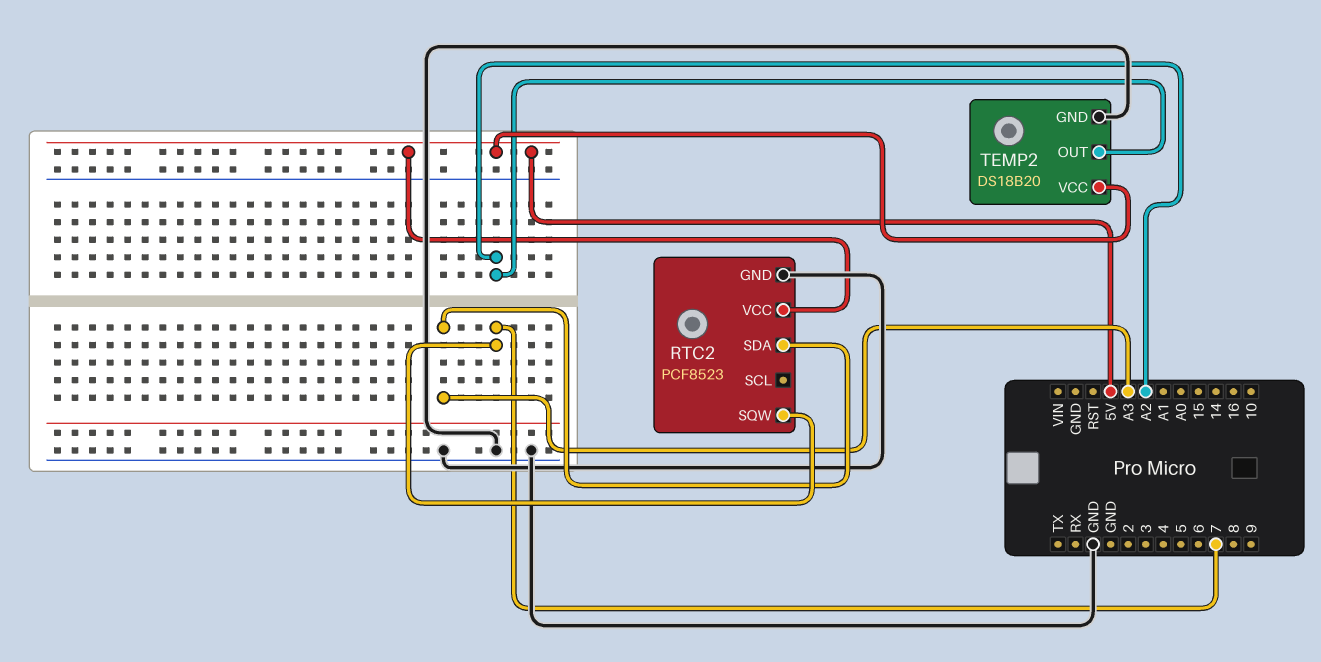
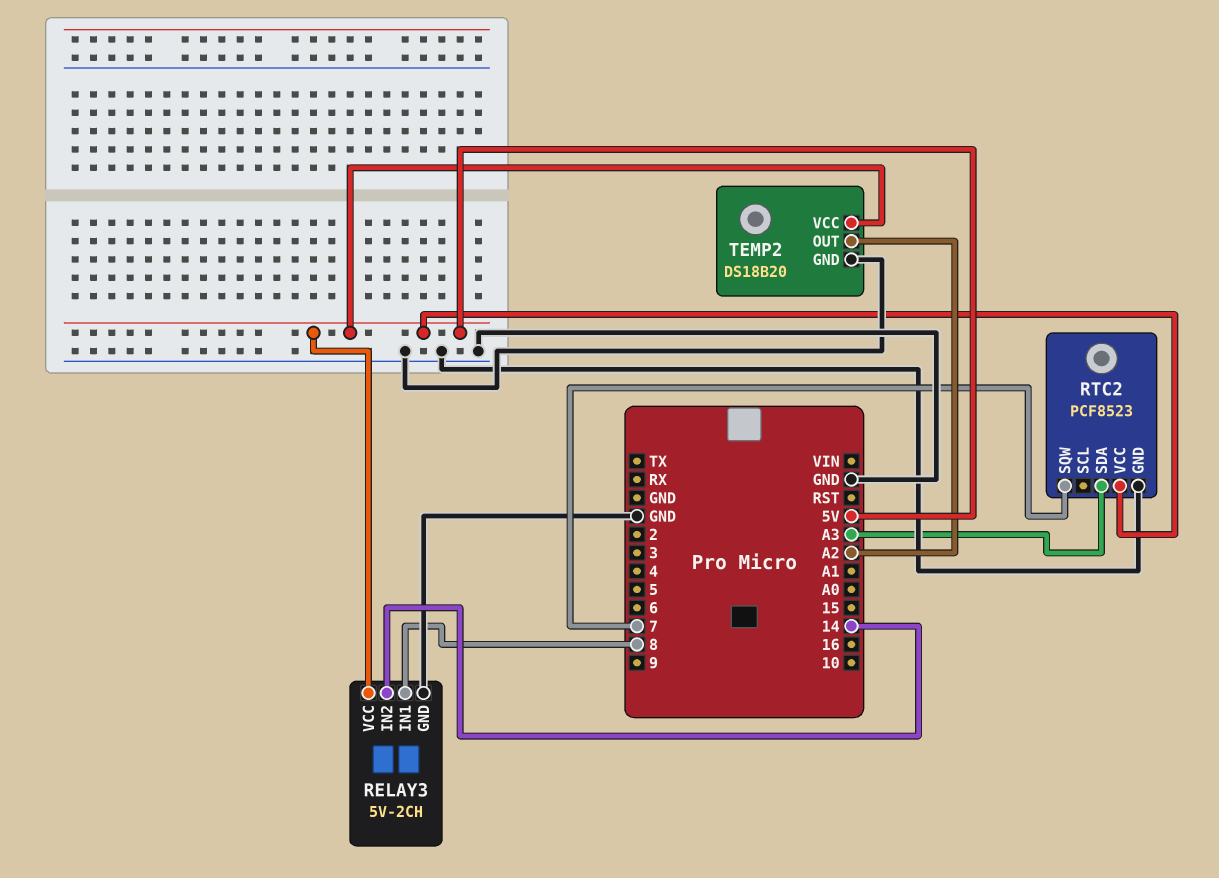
RELAY3: none -> 5V-2CH
RELAY3 pin GND: none -> GND
RELAY3 pin IN1: none -> 8
RELAY3 pin IN2: none -> 14
RELAY3 pin VCC: none -> 5V

